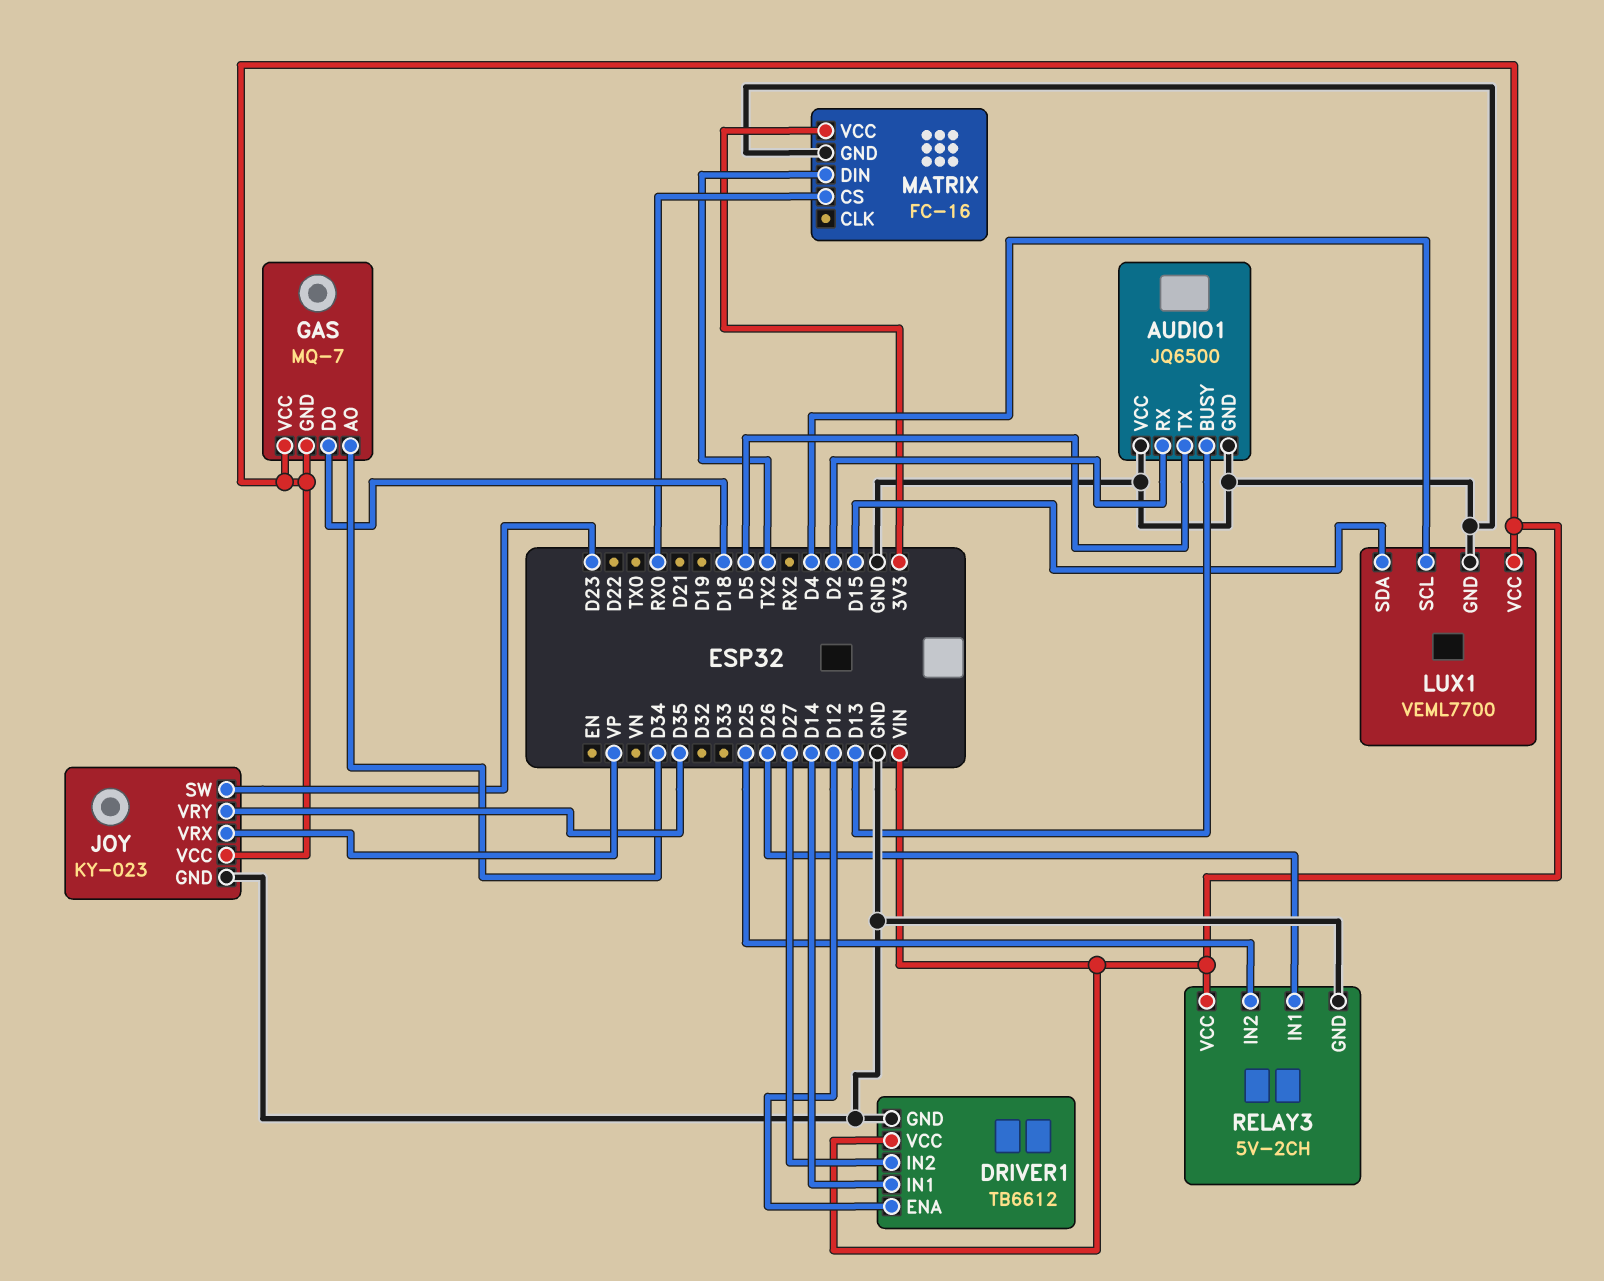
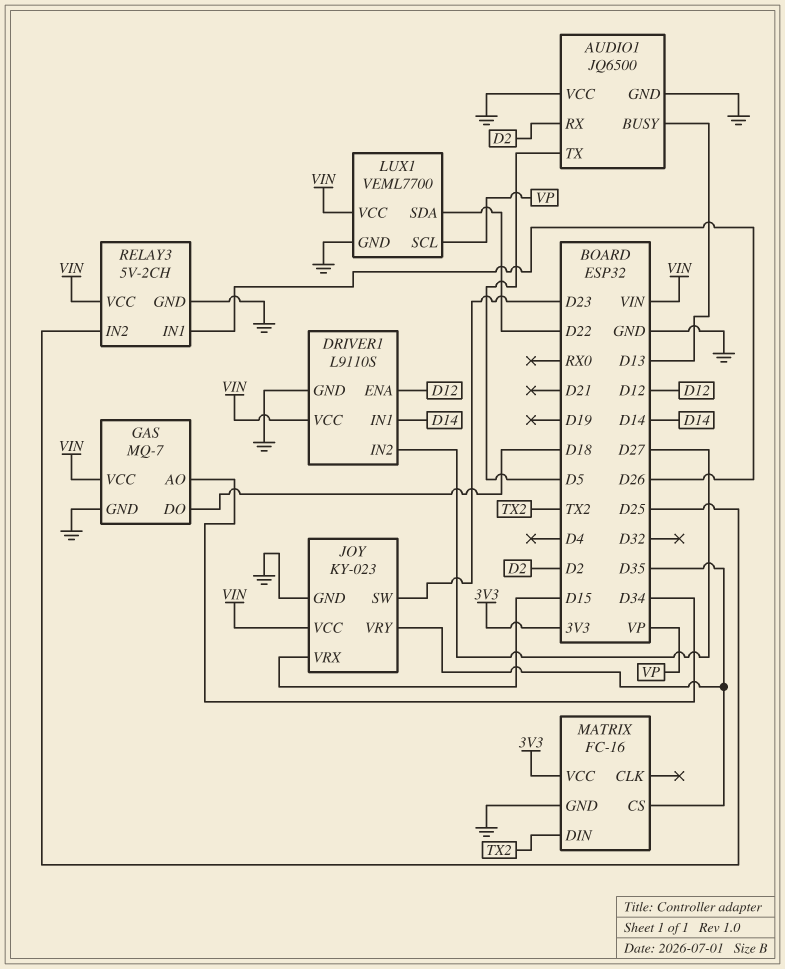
DRIVER1: TB6612 -> L9110S
GAS pin GND: VIN -> GND
JOY pin VRX: VP -> D15
LUX1 pin SCL: D4 -> VP
LUX1 pin SDA: D15 -> D22
MATRIX pin CS: RX0 -> D35

